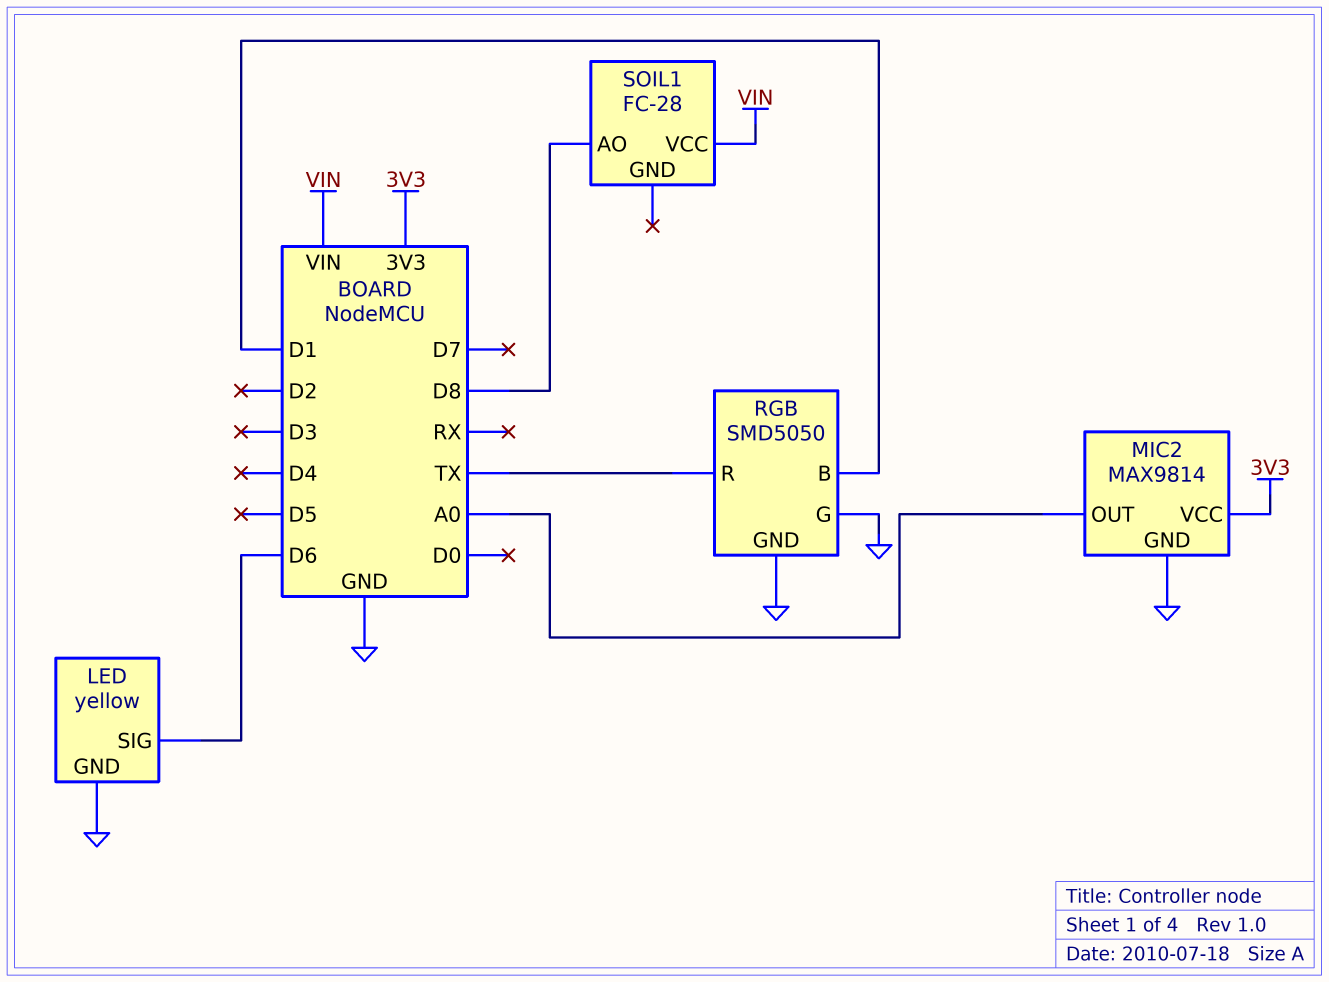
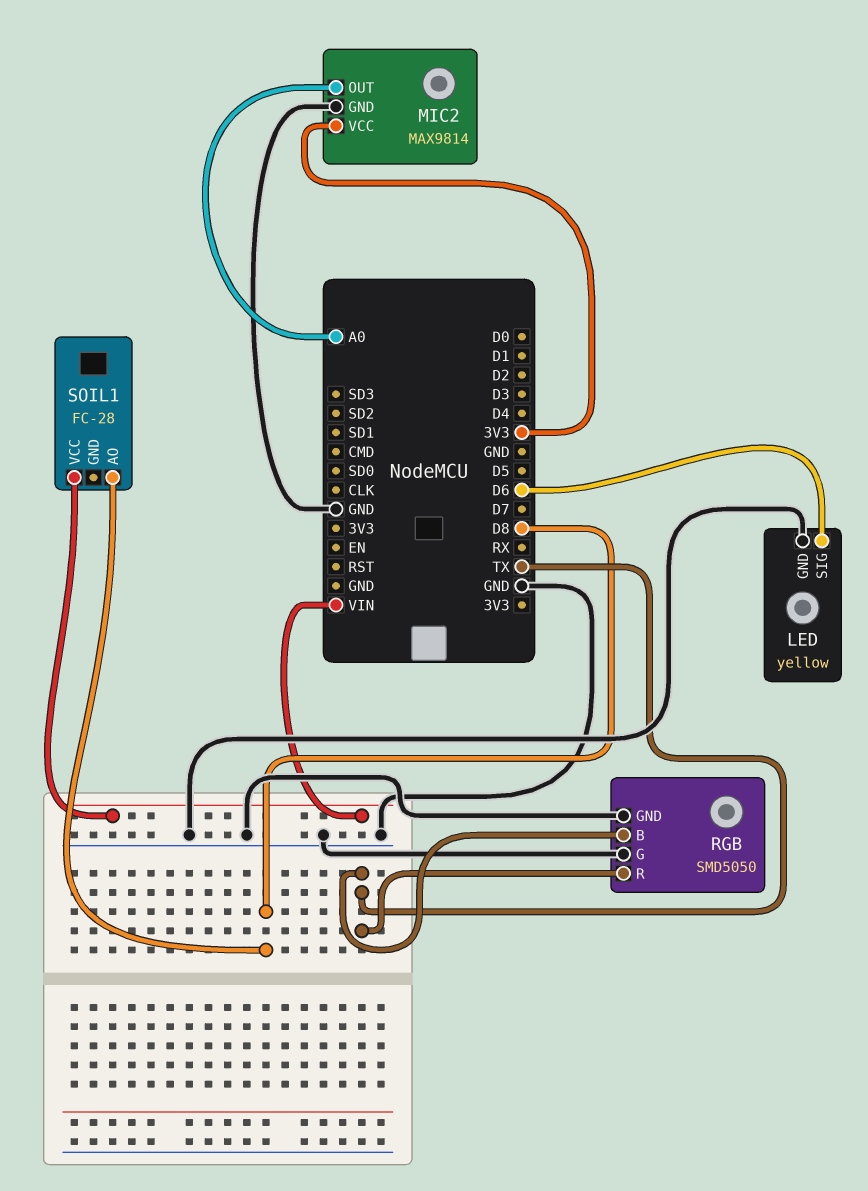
RGB pin B: D1 -> TX

